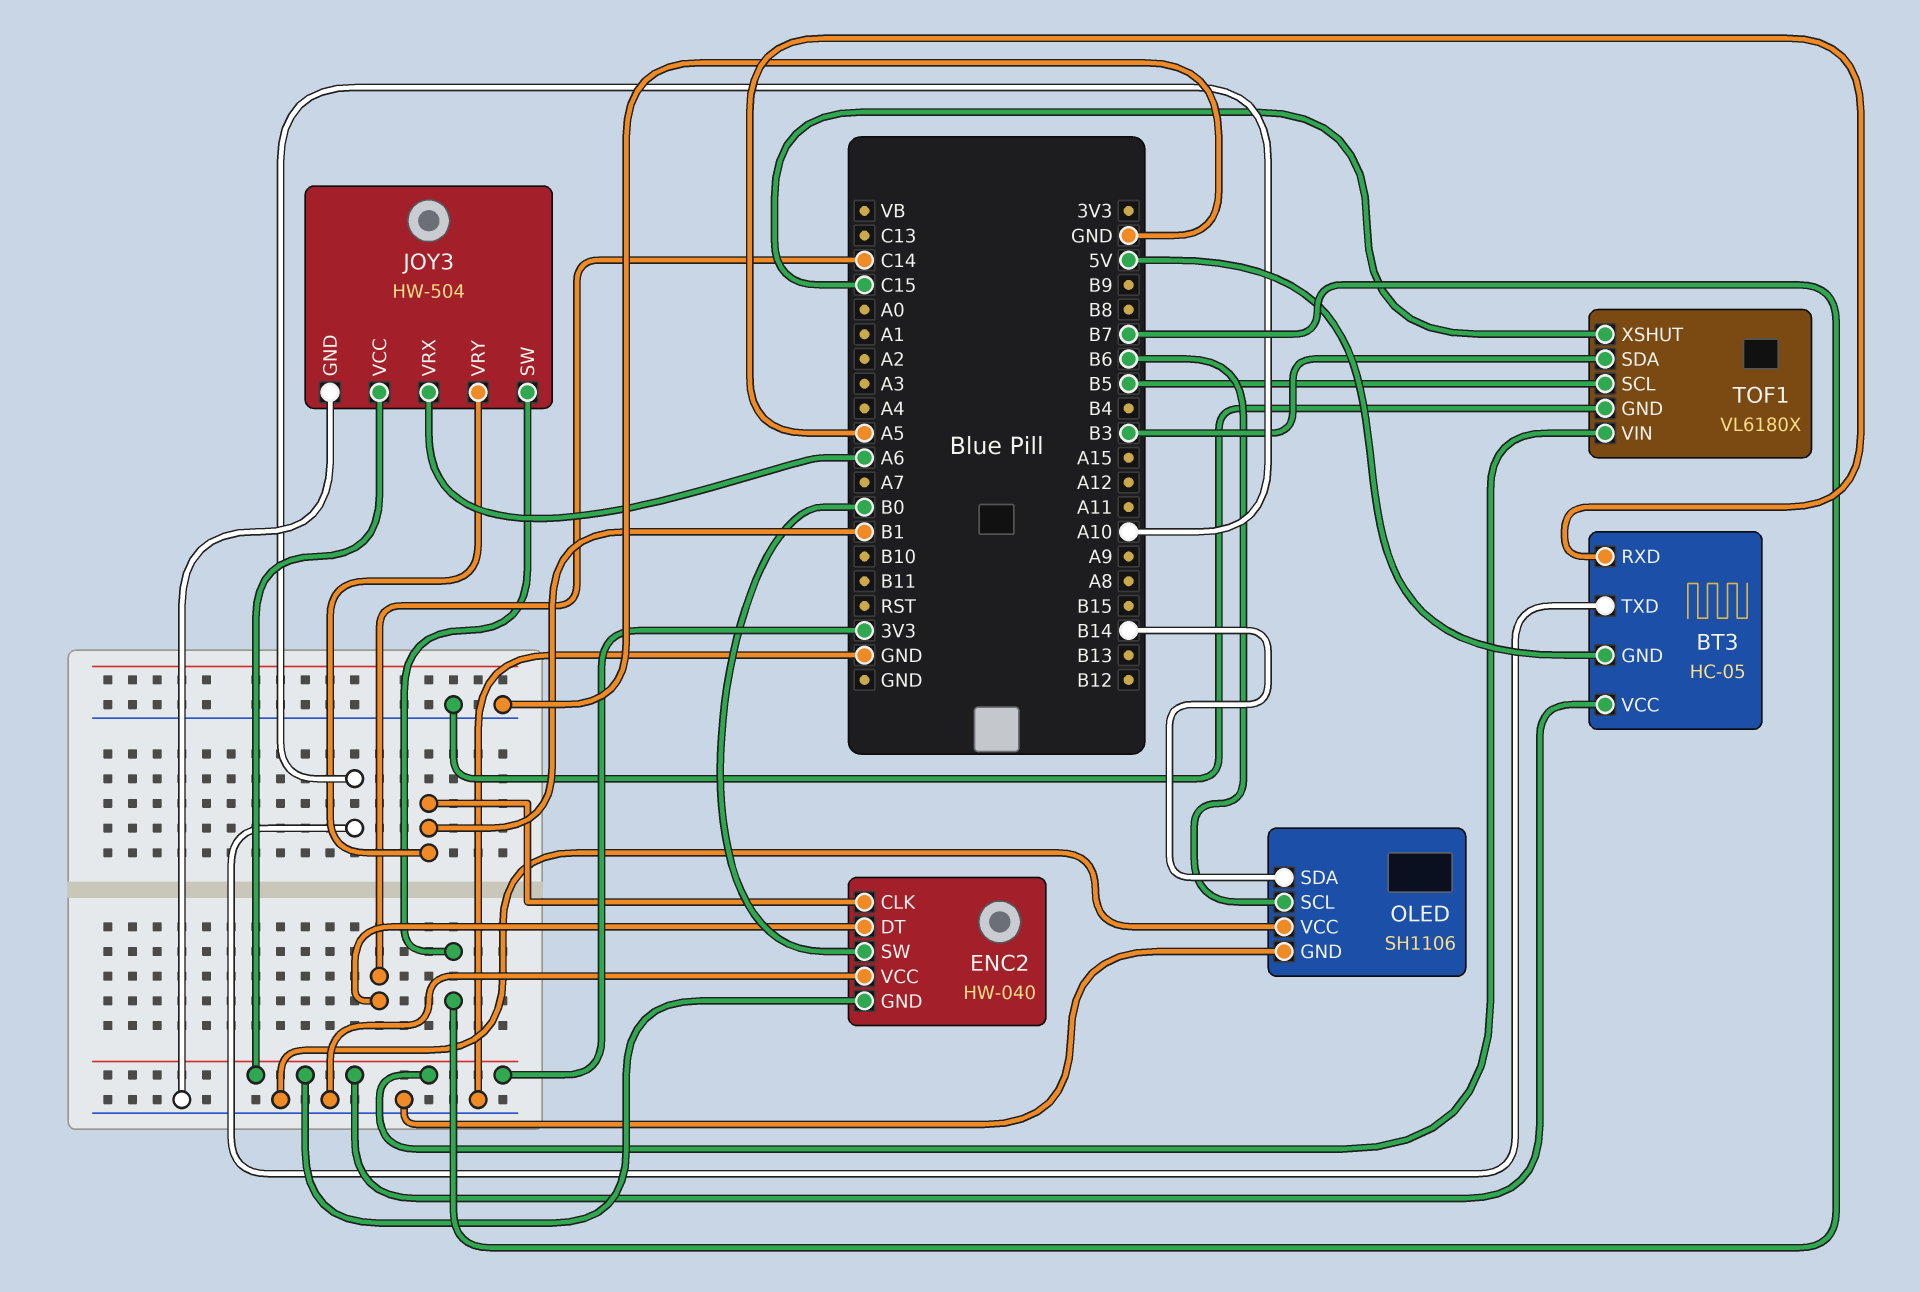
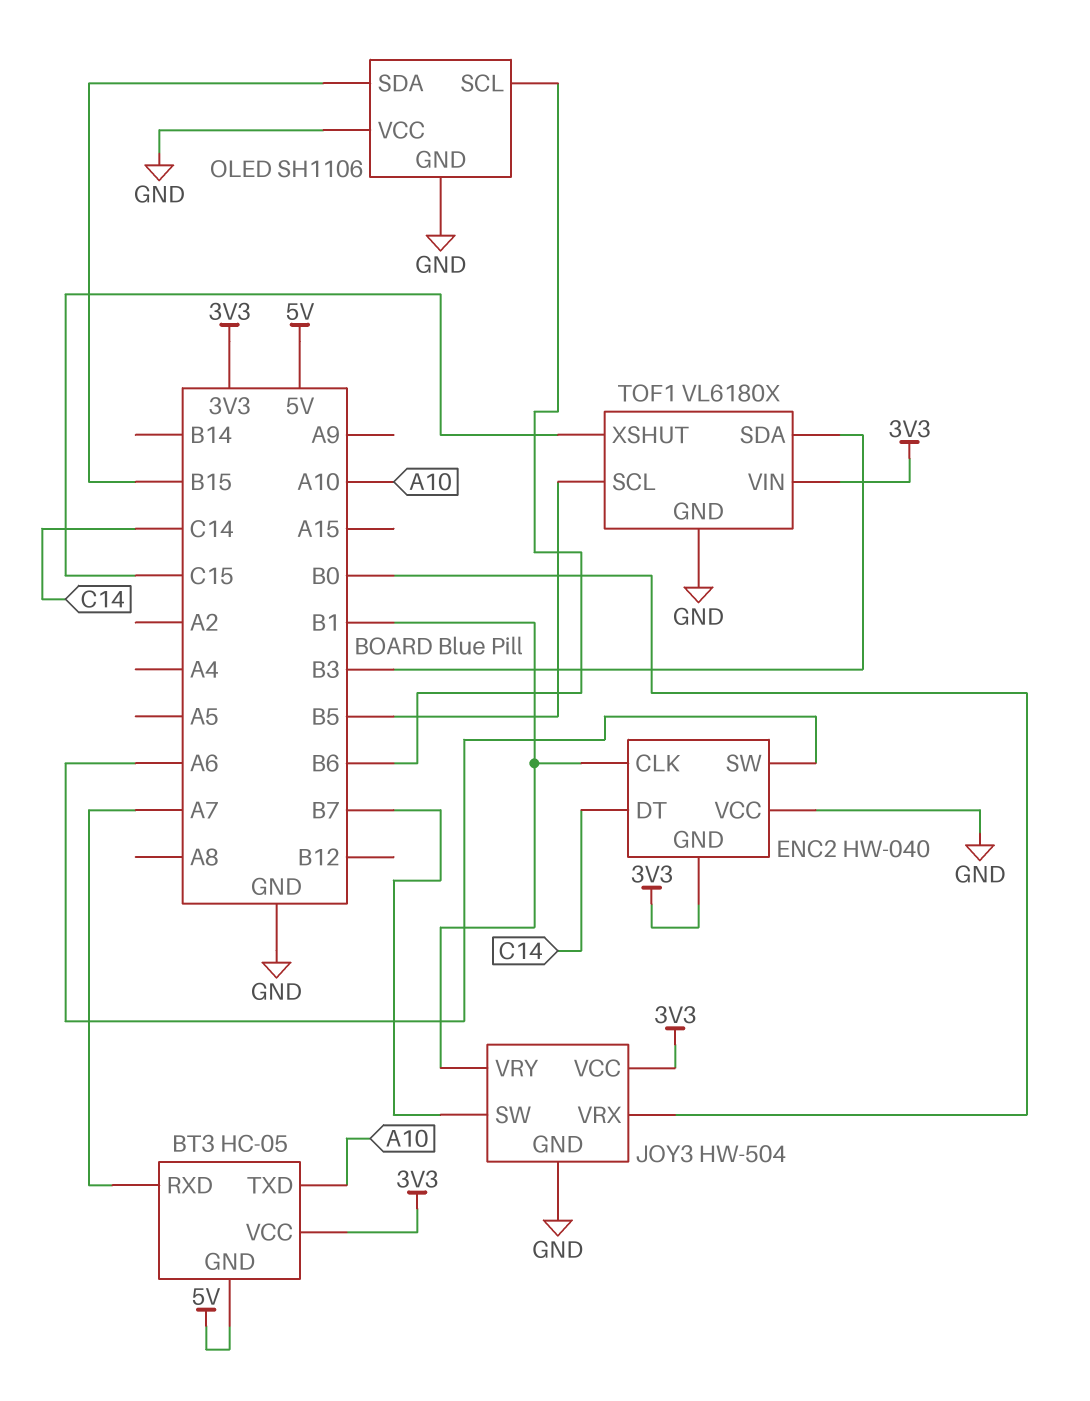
BT3 pin RXD: A5 -> A7
ENC2 pin SW: B0 -> A6
JOY3 pin VRX: A6 -> B0
OLED pin SDA: B14 -> B15

